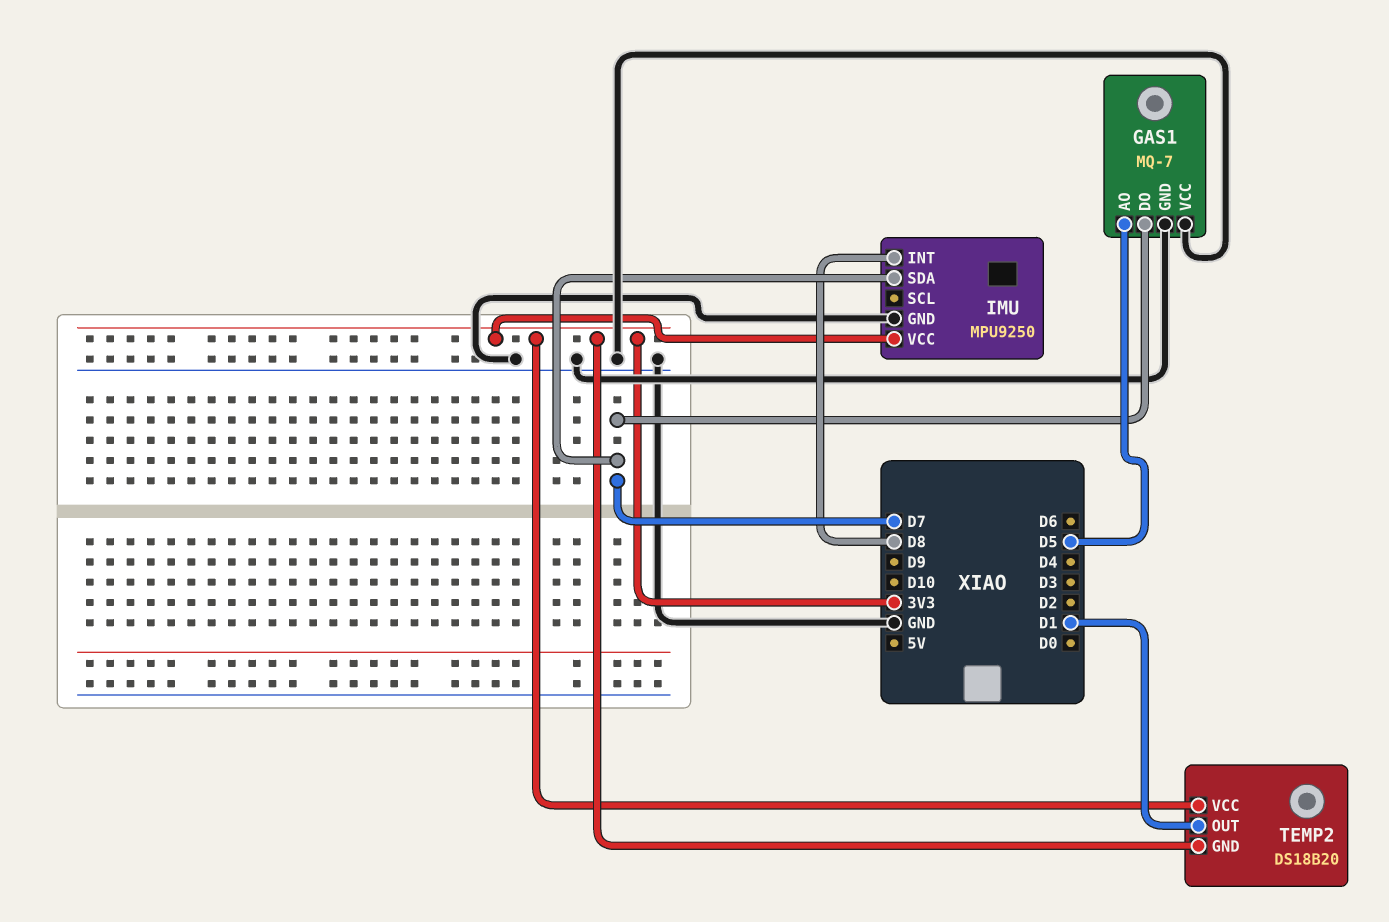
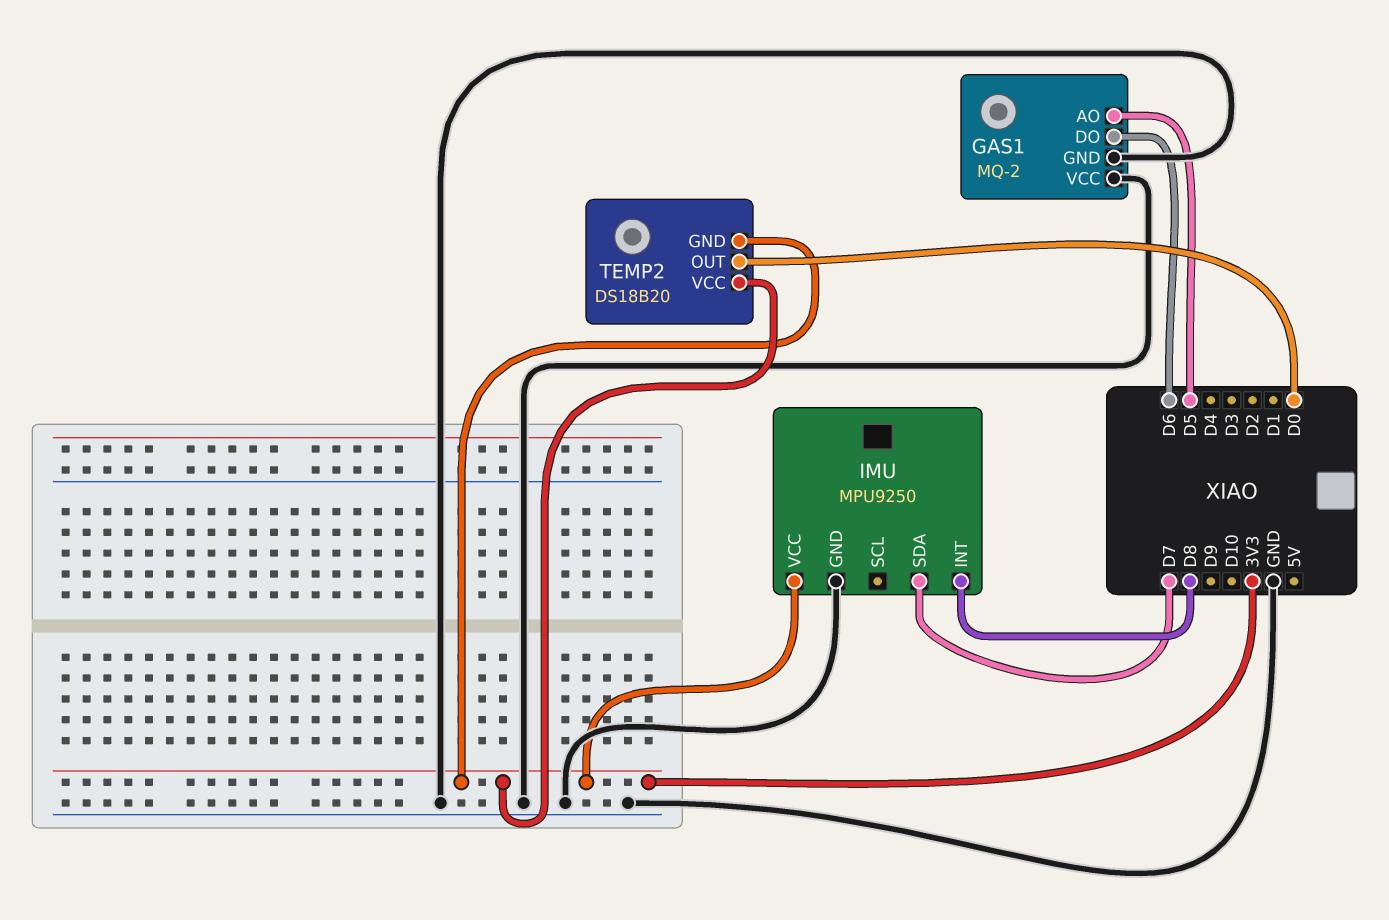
GAS1: MQ-7 -> MQ-2
GAS1 pin DO: D7 -> D6
TEMP2 pin OUT: D1 -> D0

